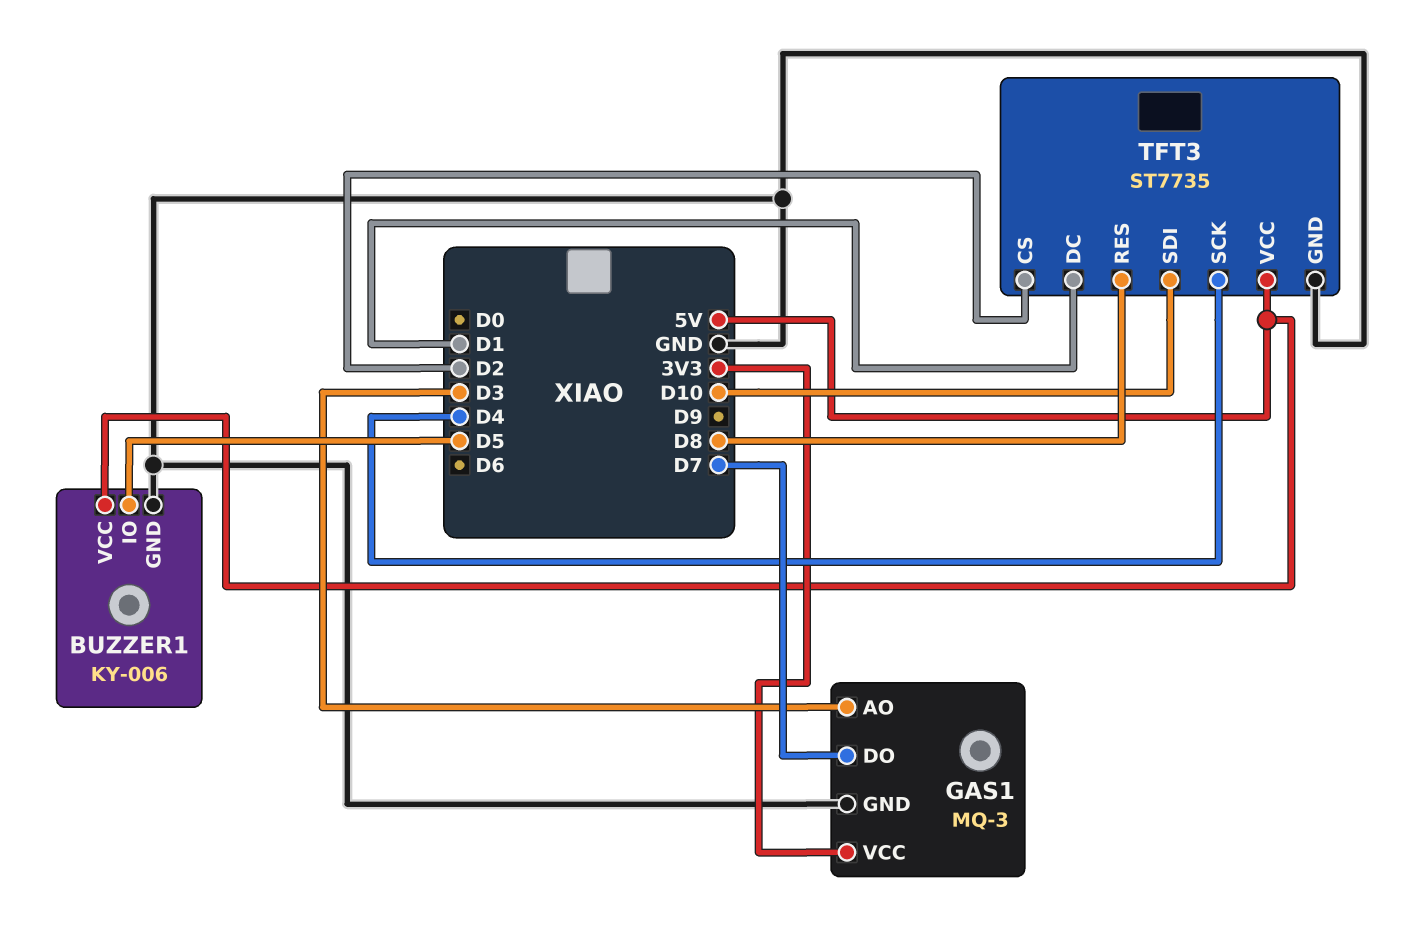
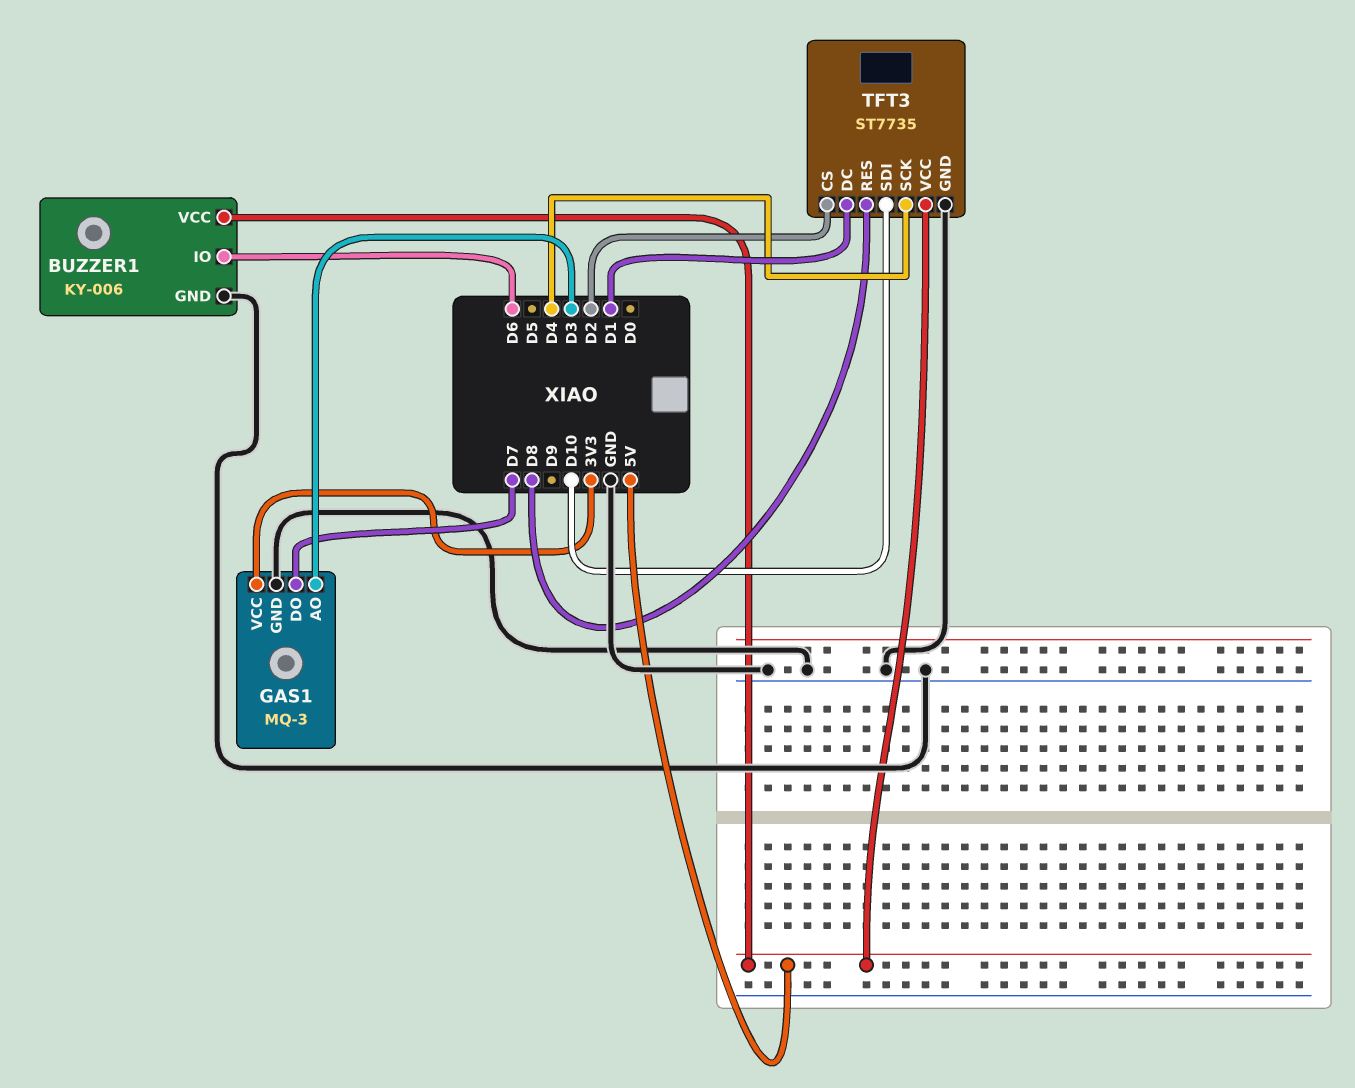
BUZZER1 pin IO: D5 -> D6

